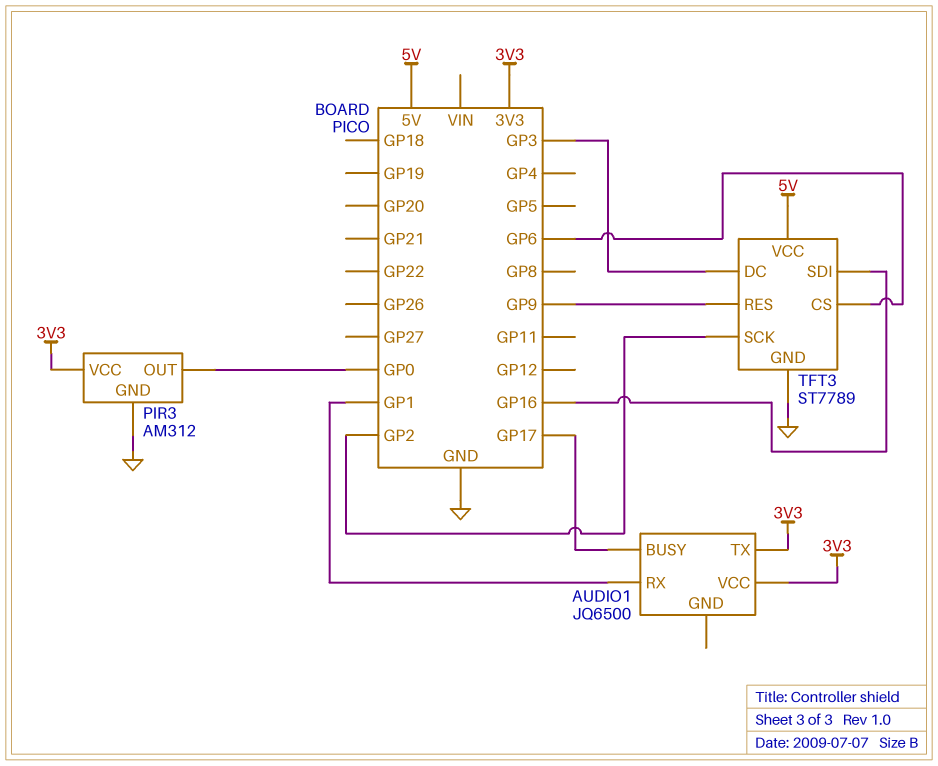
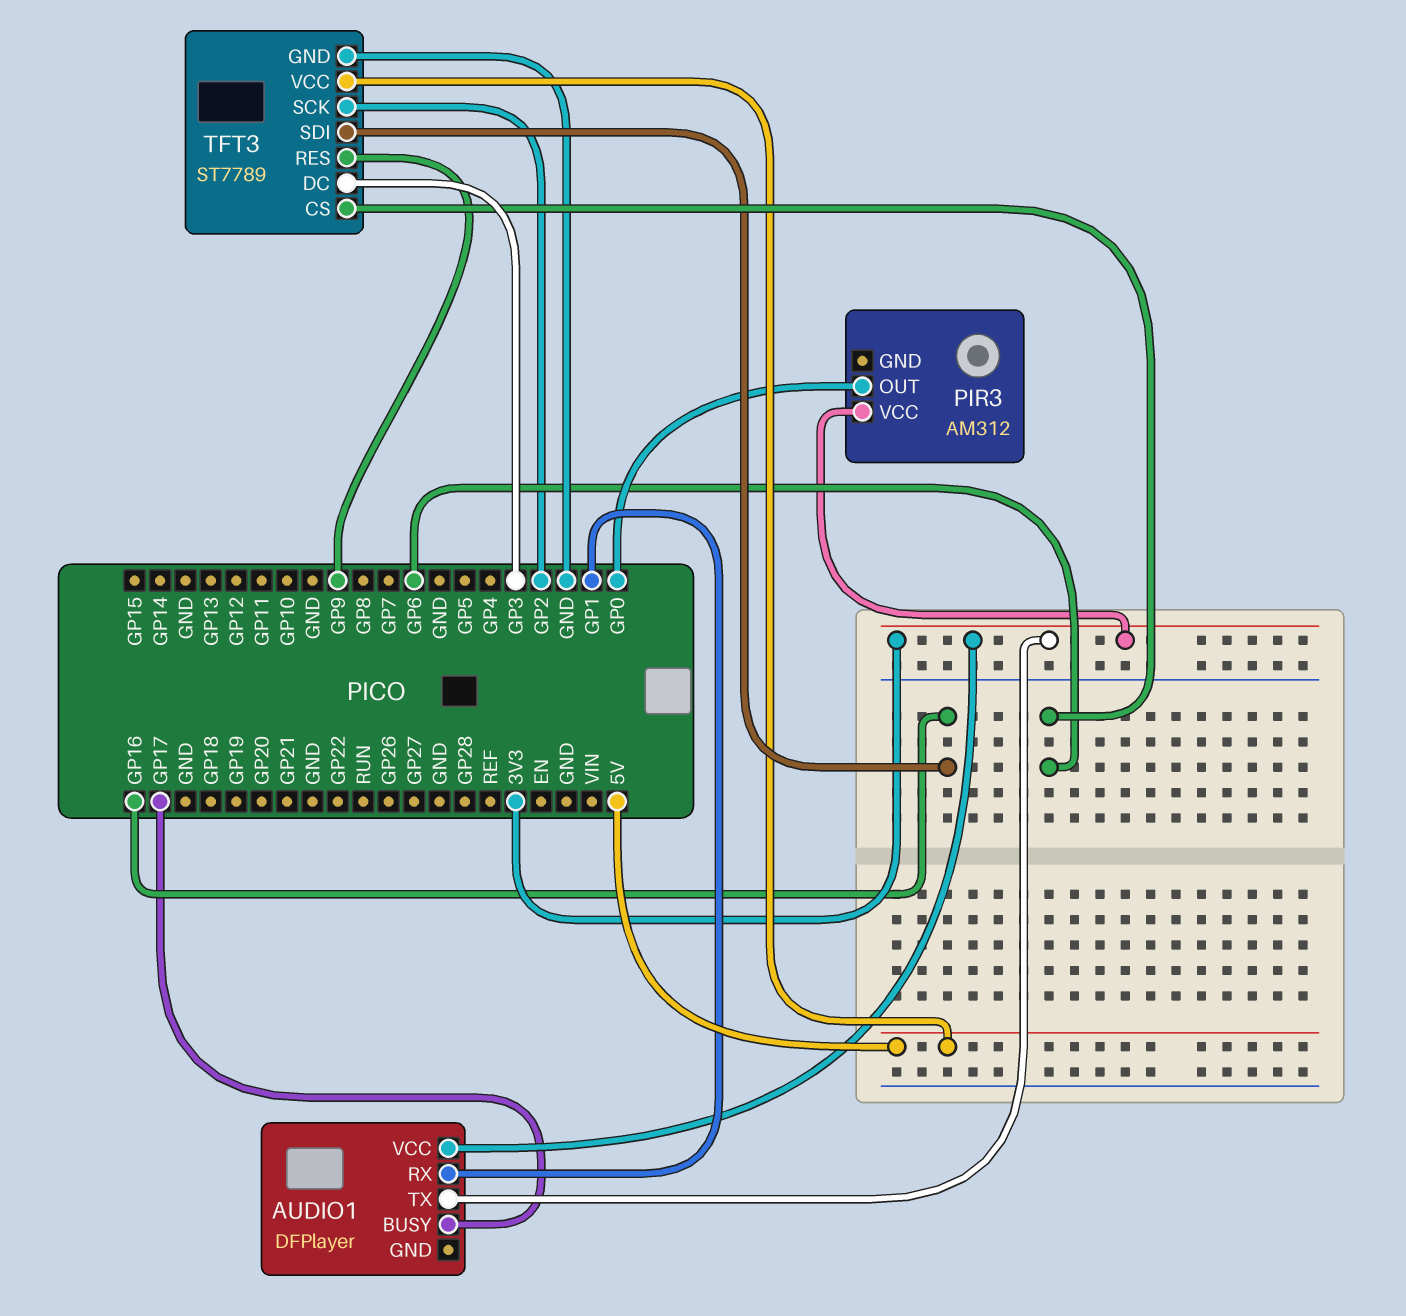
AUDIO1: JQ6500 -> DFPlayer
PIR3 pin GND: GND -> none

